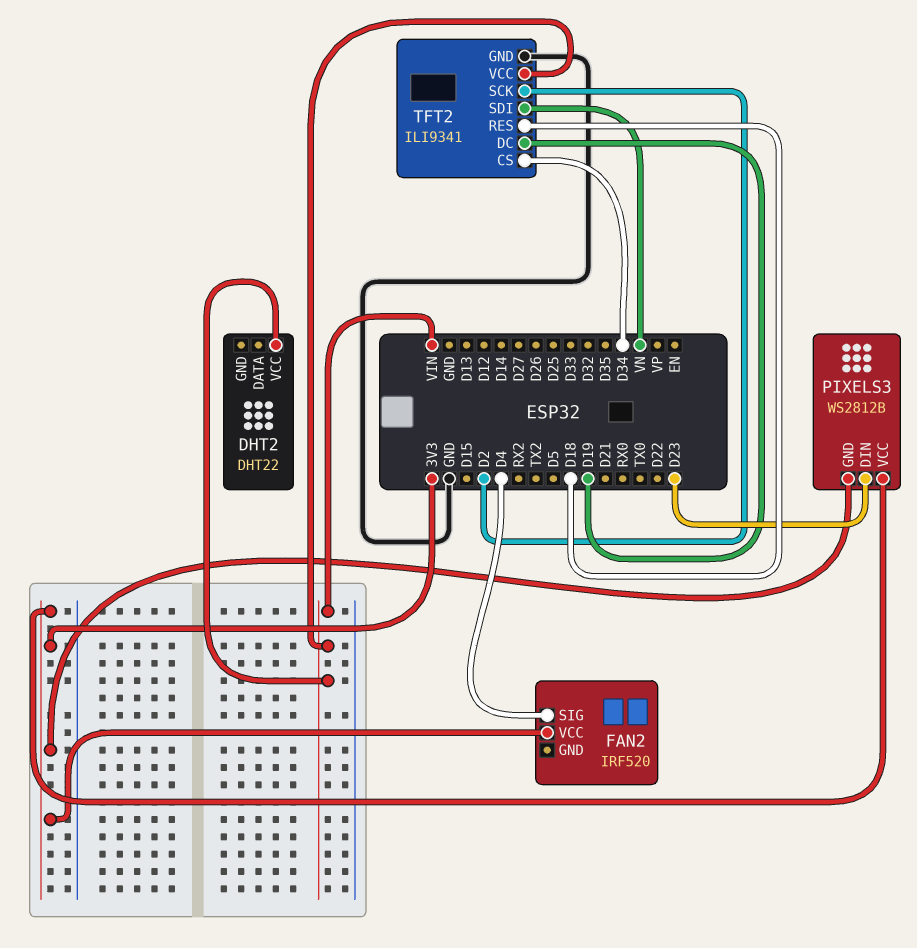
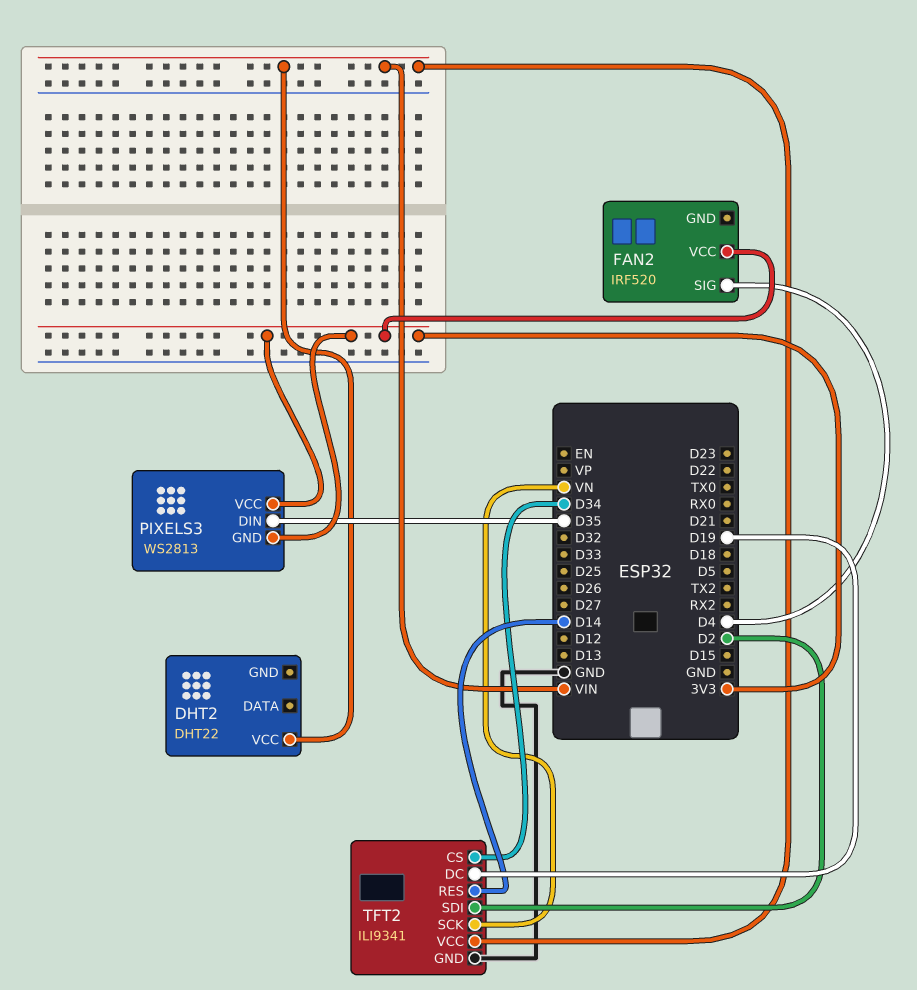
PIXELS3: WS2812B -> WS2813
PIXELS3 pin DIN: D23 -> D35
TFT2 pin RES: D18 -> D14
TFT2 pin SCK: D2 -> VN
TFT2 pin SDI: VN -> D2

